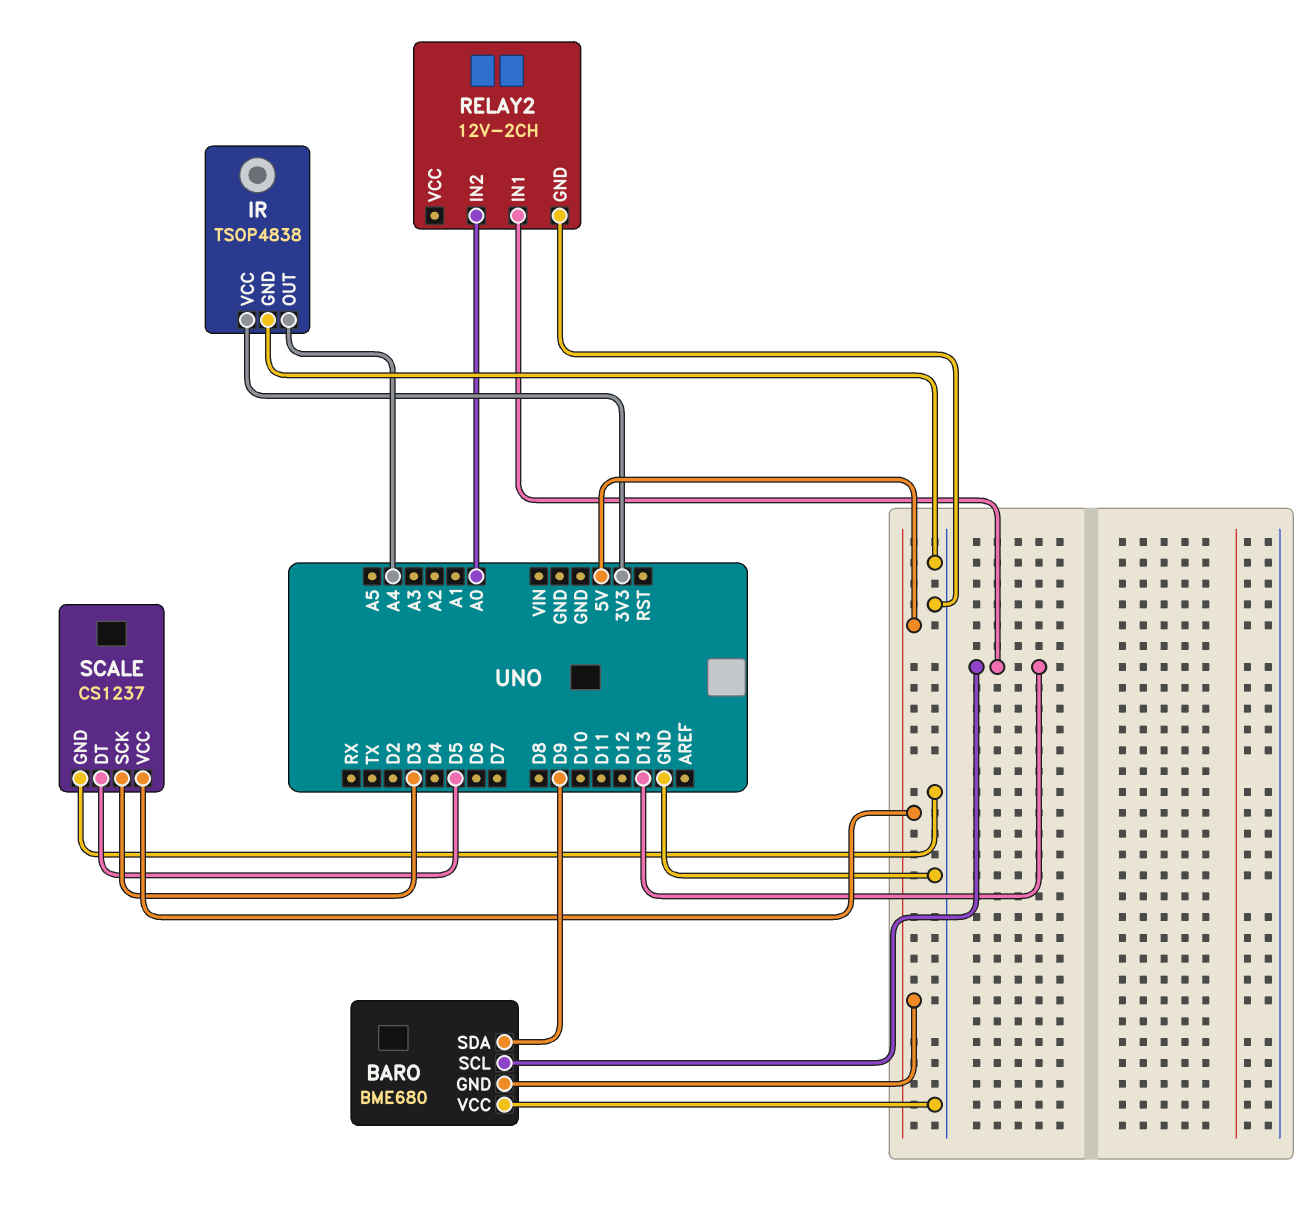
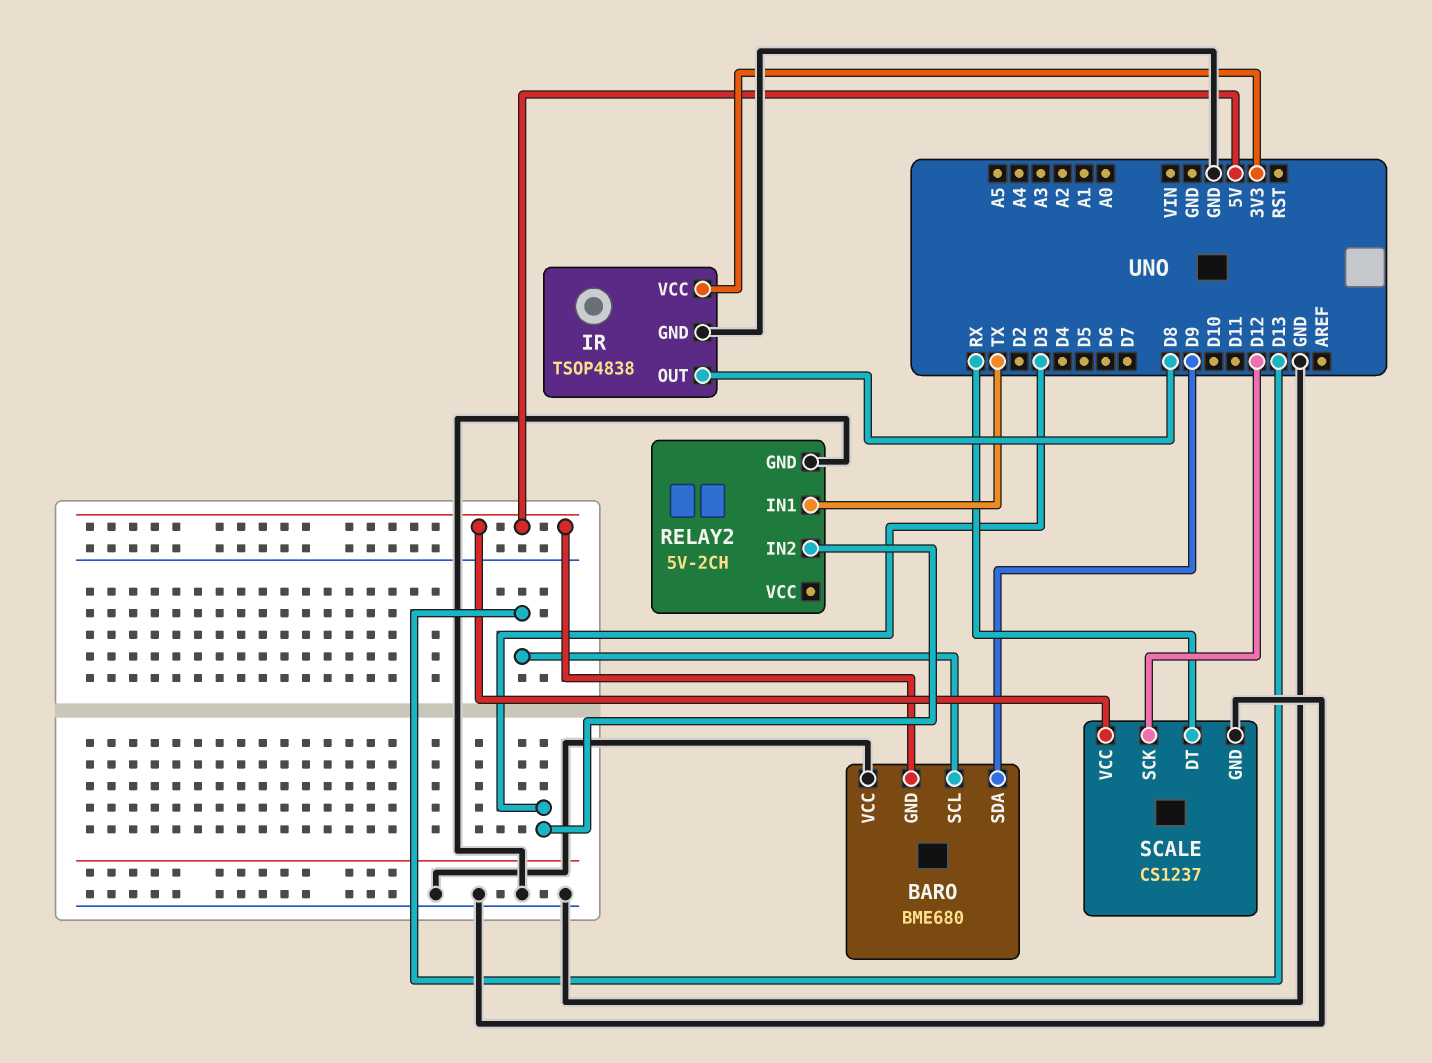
IR pin OUT: A4 -> D8
RELAY2: 12V-2CH -> 5V-2CH
RELAY2 pin IN1: D13 -> TX
RELAY2 pin IN2: A0 -> D3
SCALE pin DT: D5 -> RX
SCALE pin SCK: D3 -> D12

